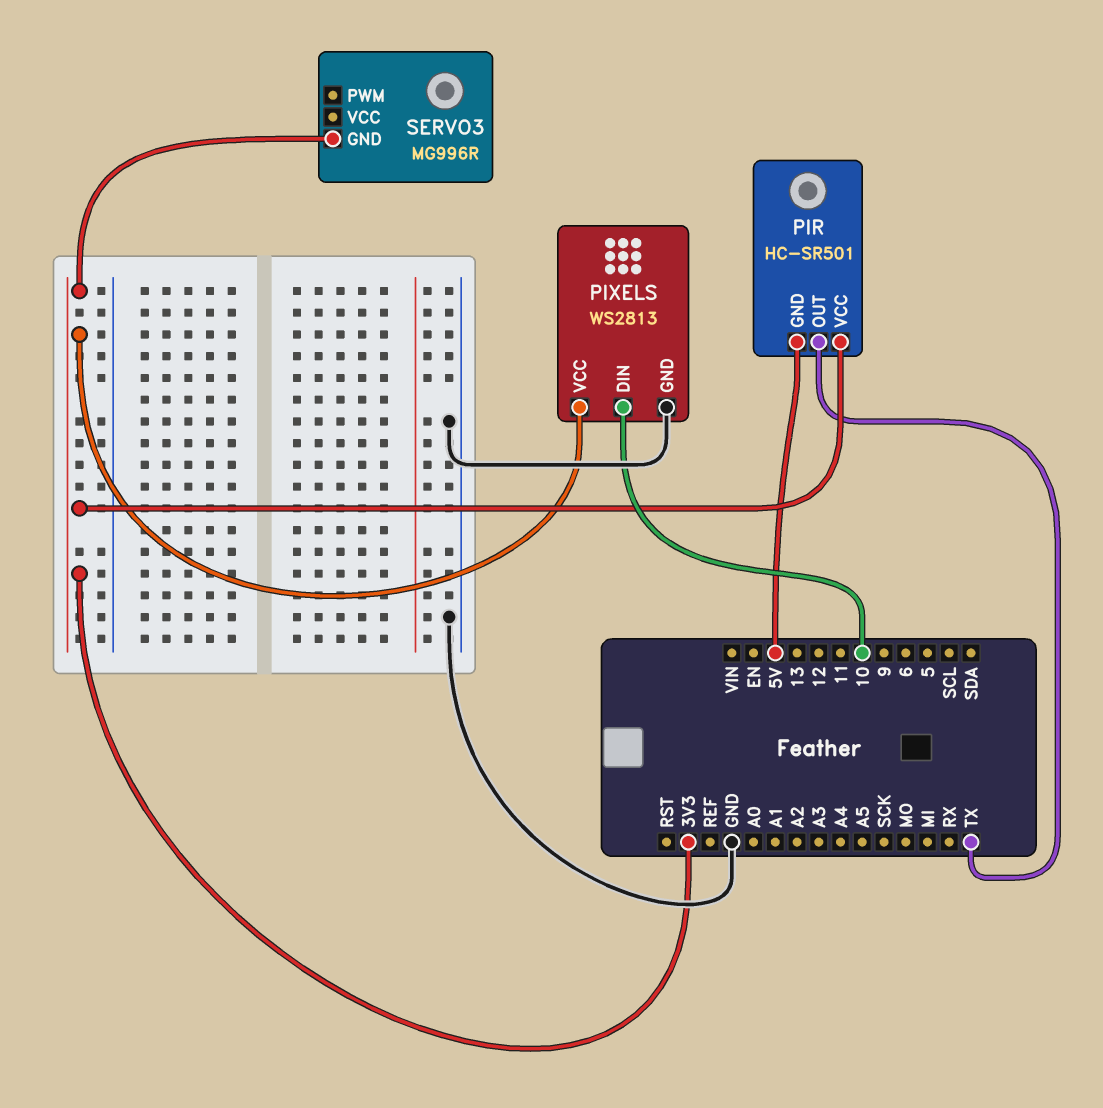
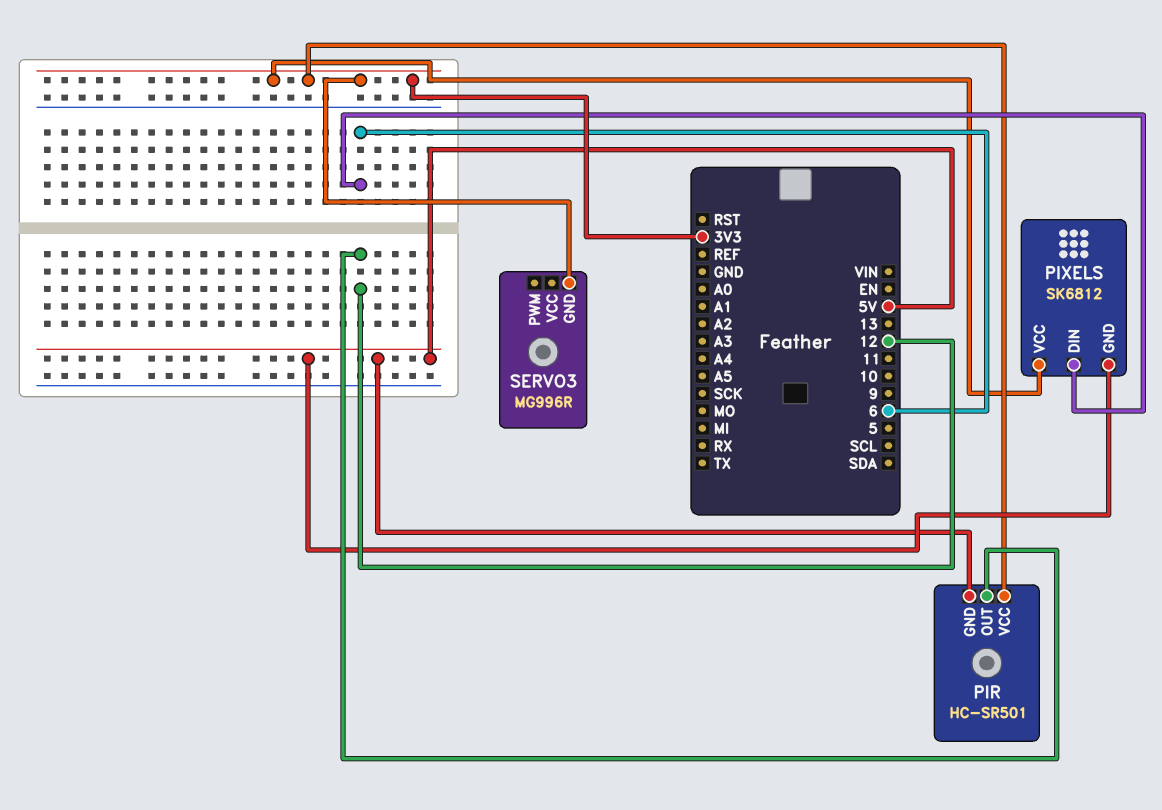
PIR pin OUT: TX -> 12
PIXELS: WS2813 -> SK6812
PIXELS pin DIN: 10 -> 6
PIXELS pin GND: GND -> 5V

